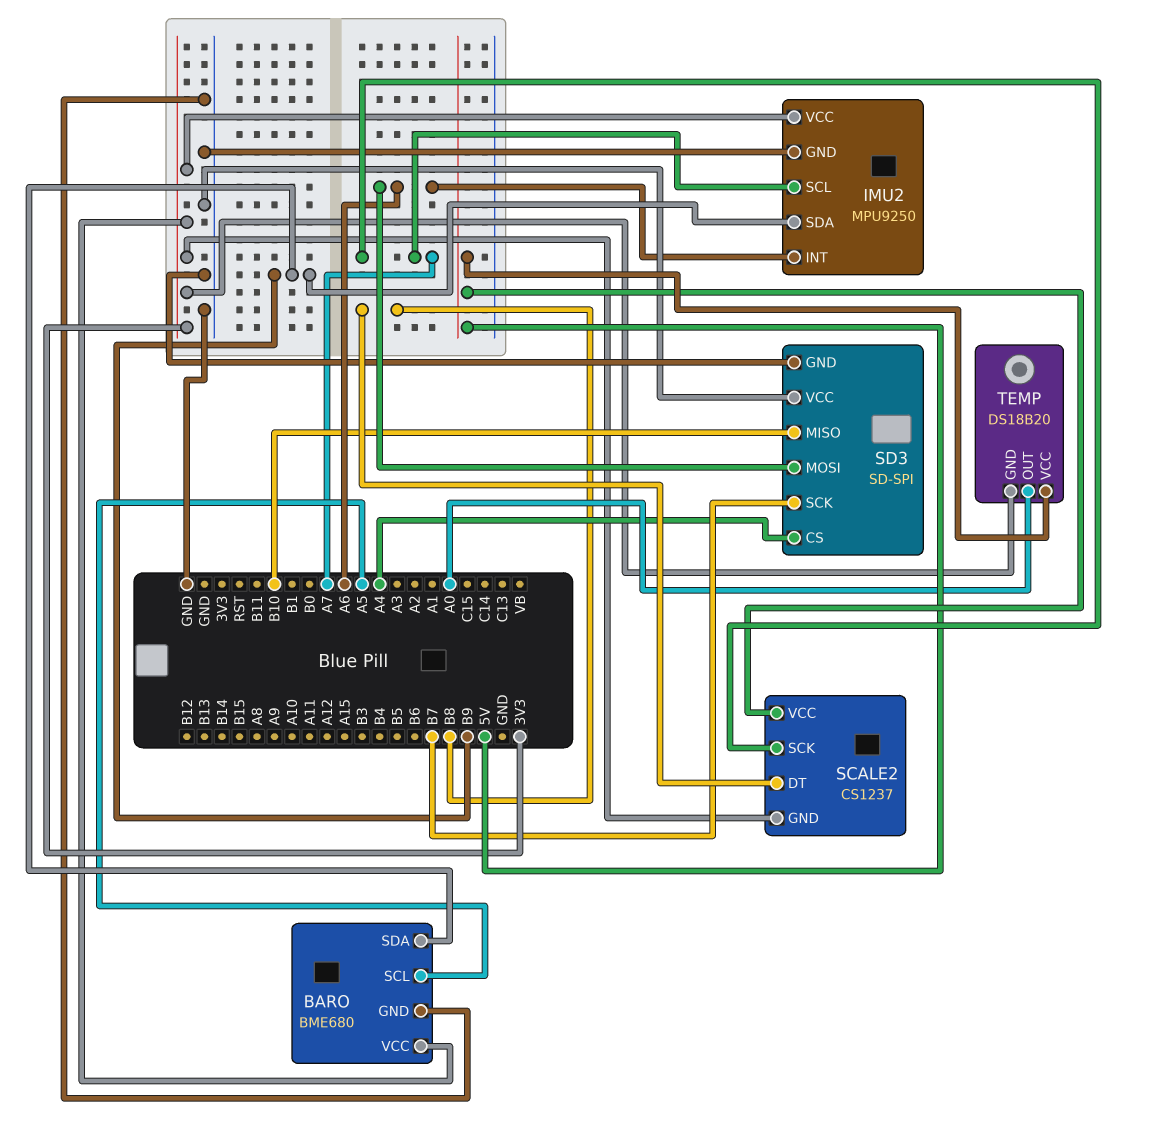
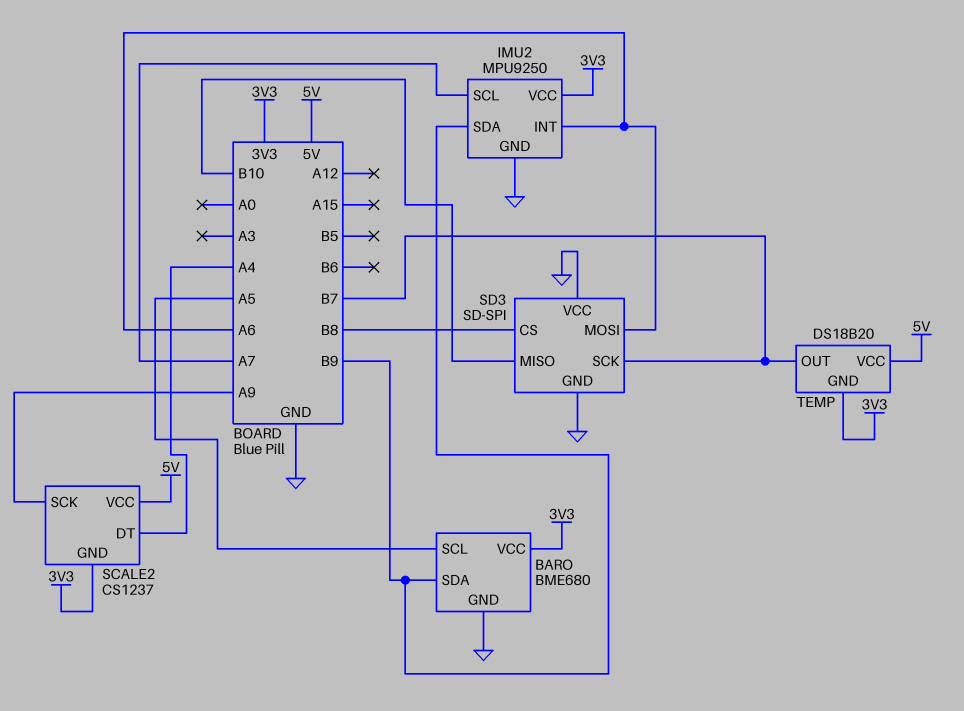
SCALE2 pin DT: B8 -> A4
SCALE2 pin SCK: A7 -> A9
SD3 pin CS: A4 -> B8
TEMP pin OUT: A0 -> B7

